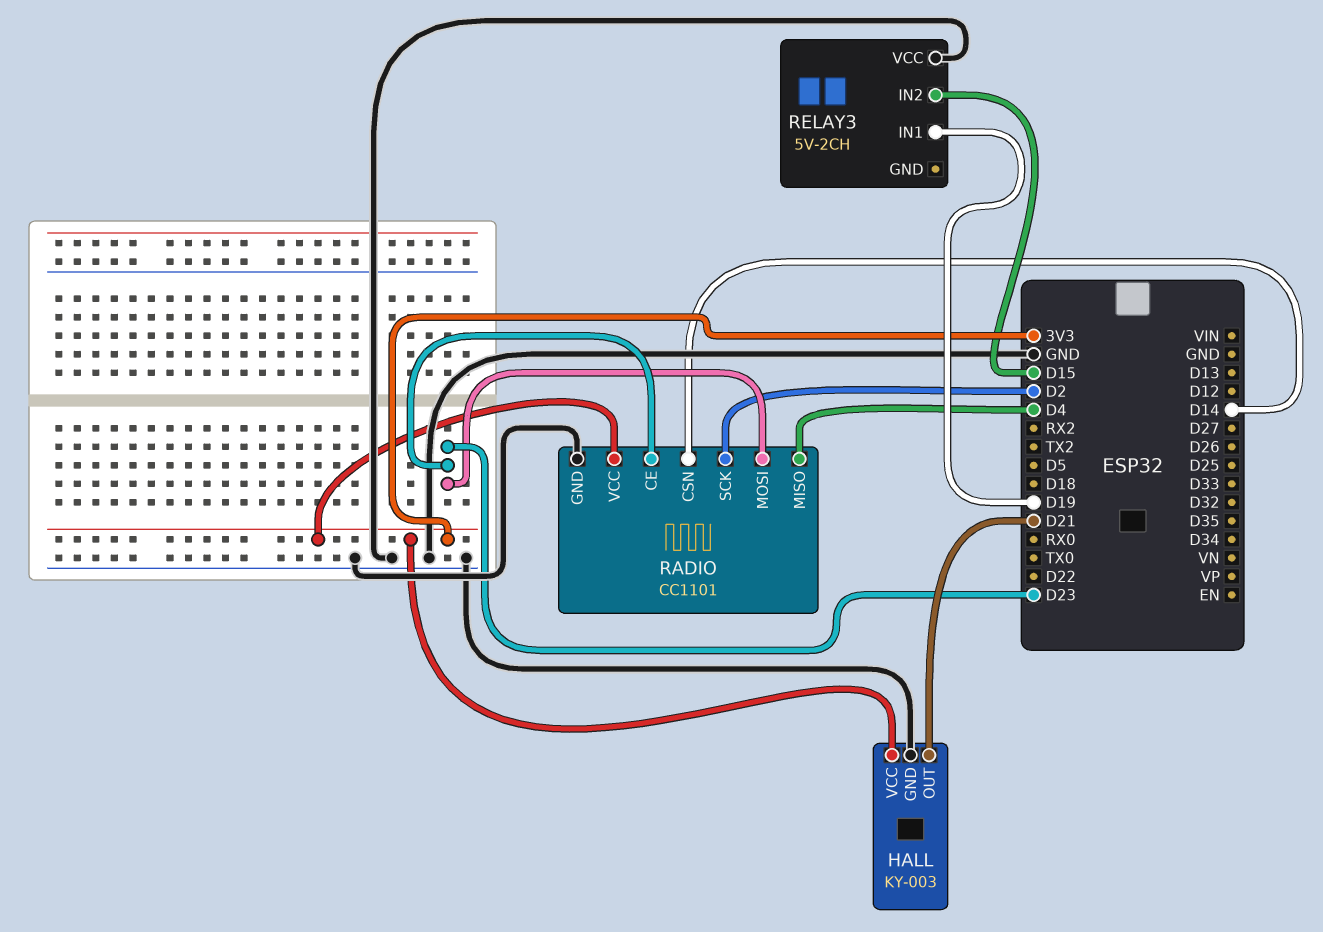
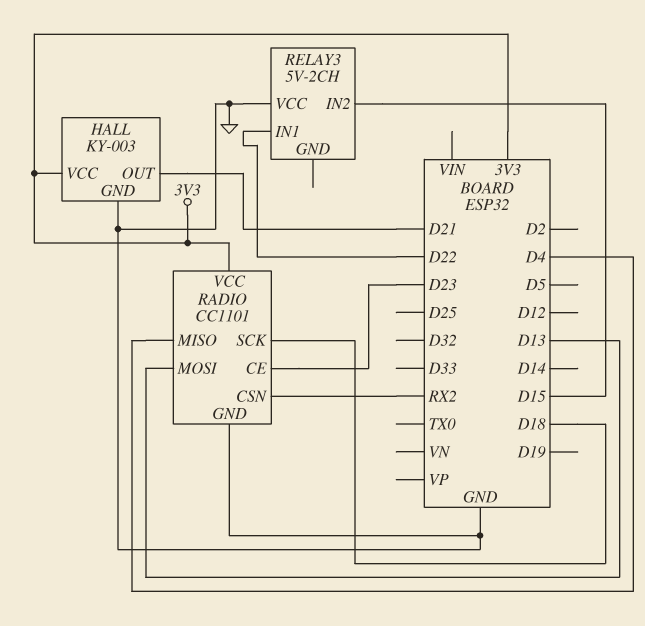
RADIO pin CSN: D14 -> RX2
RADIO pin MOSI: D23 -> D13
RADIO pin SCK: D2 -> D18
RELAY3 pin IN1: D19 -> D22

